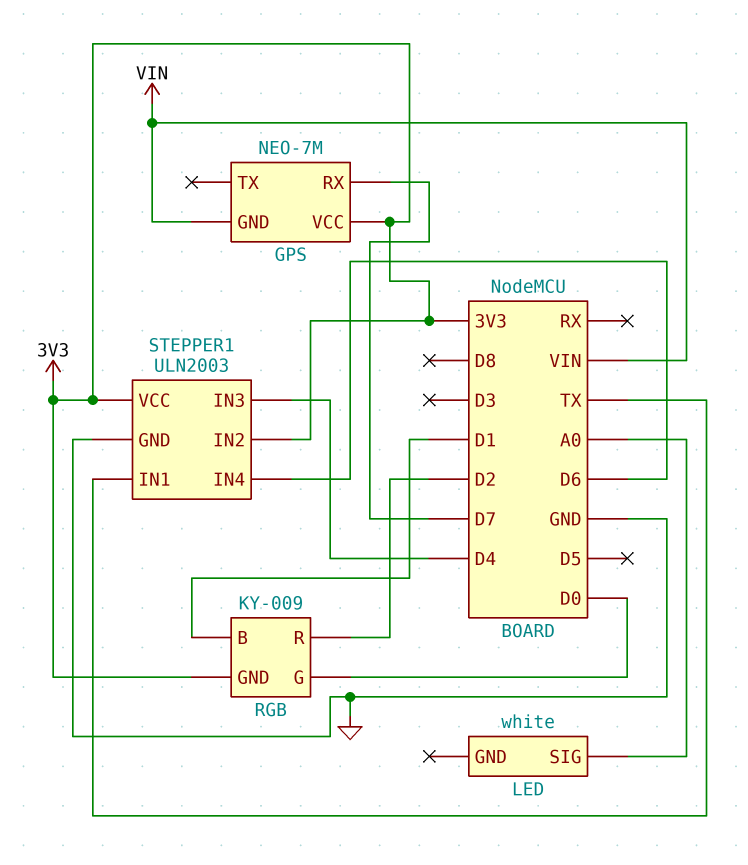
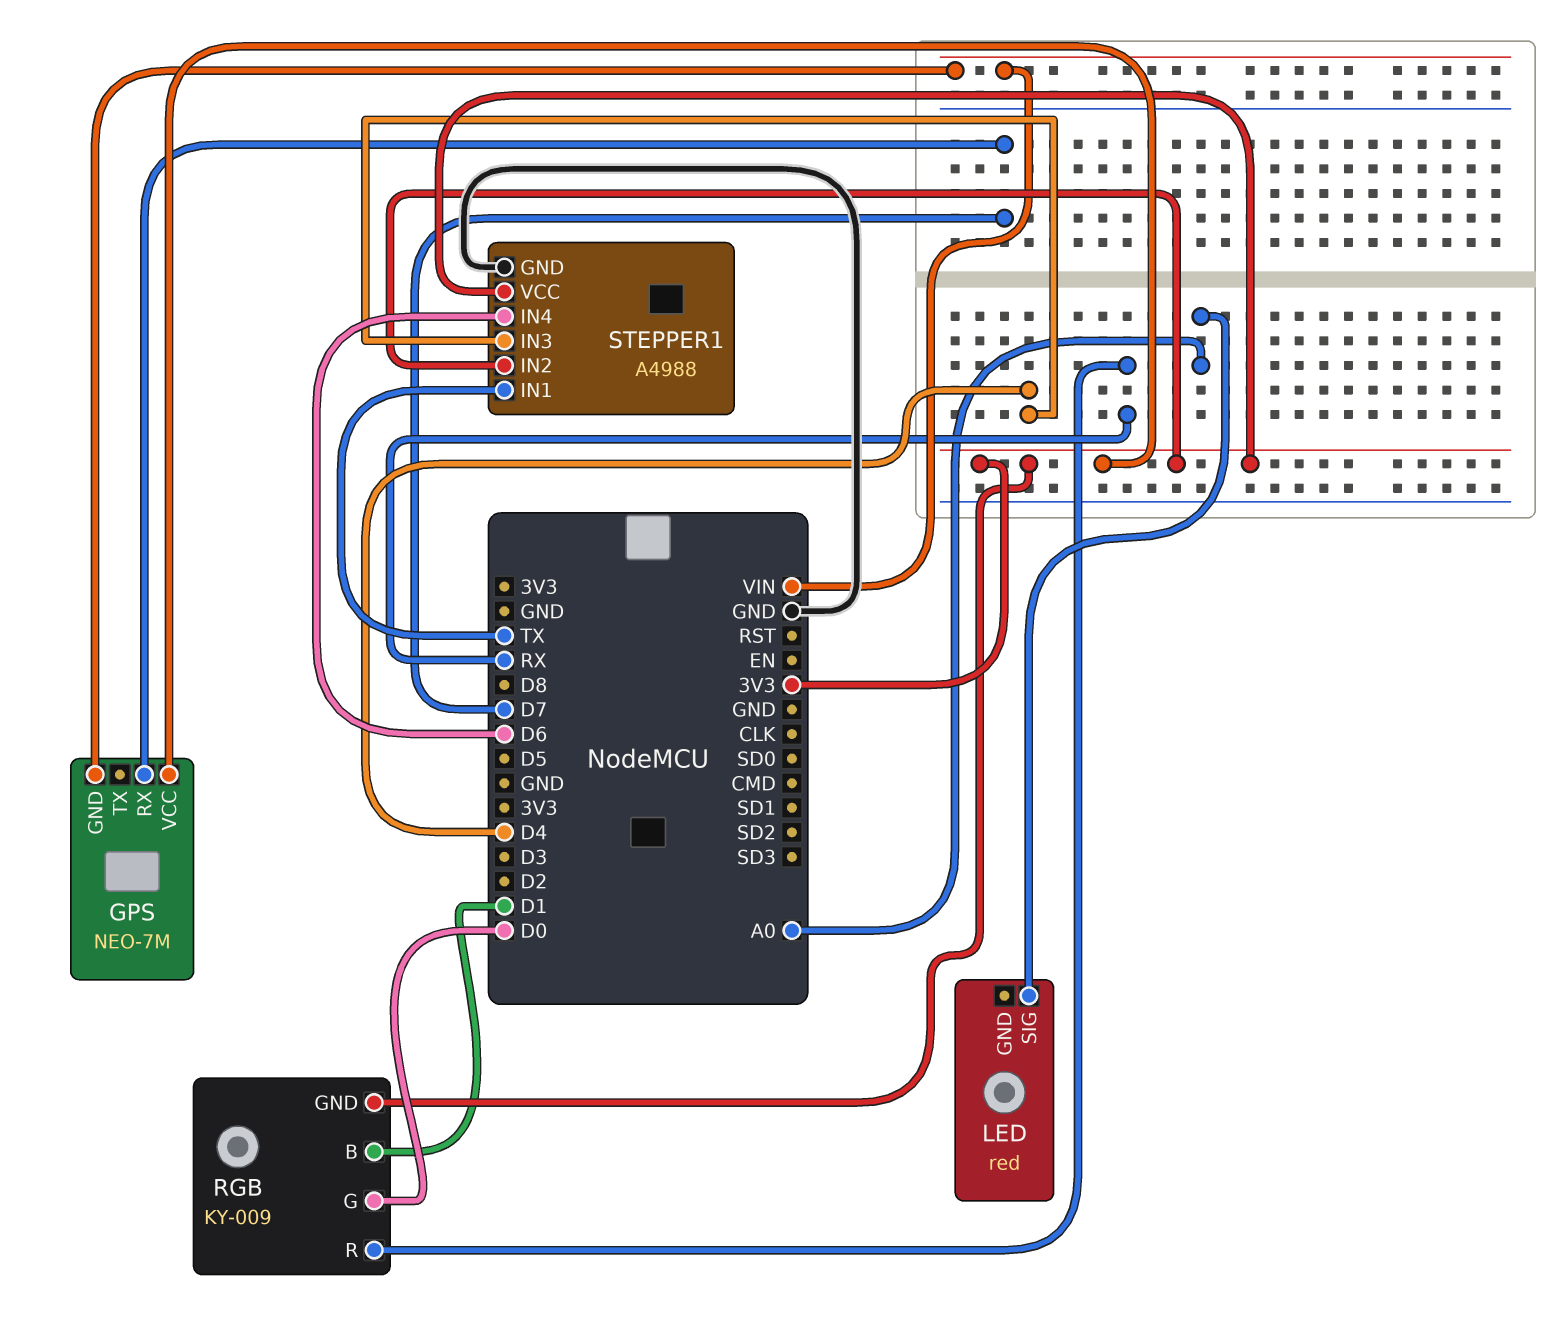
LED: white -> red
RGB pin R: D2 -> RX
STEPPER1: ULN2003 -> A4988

